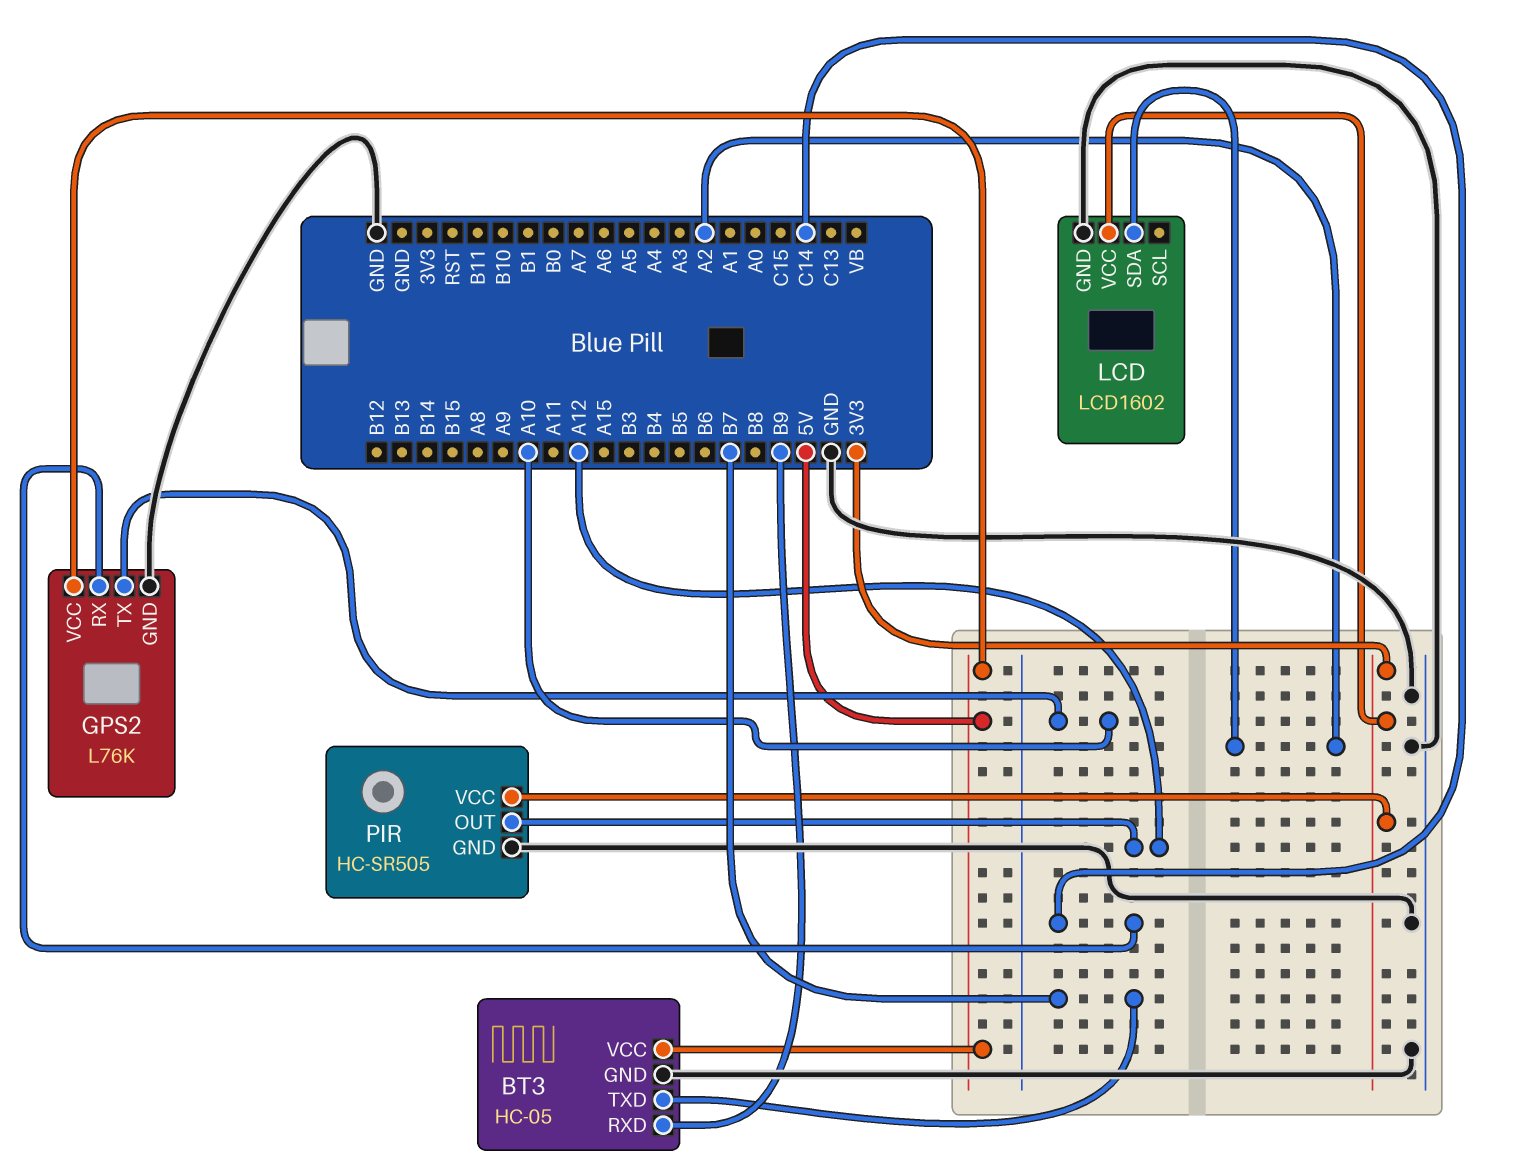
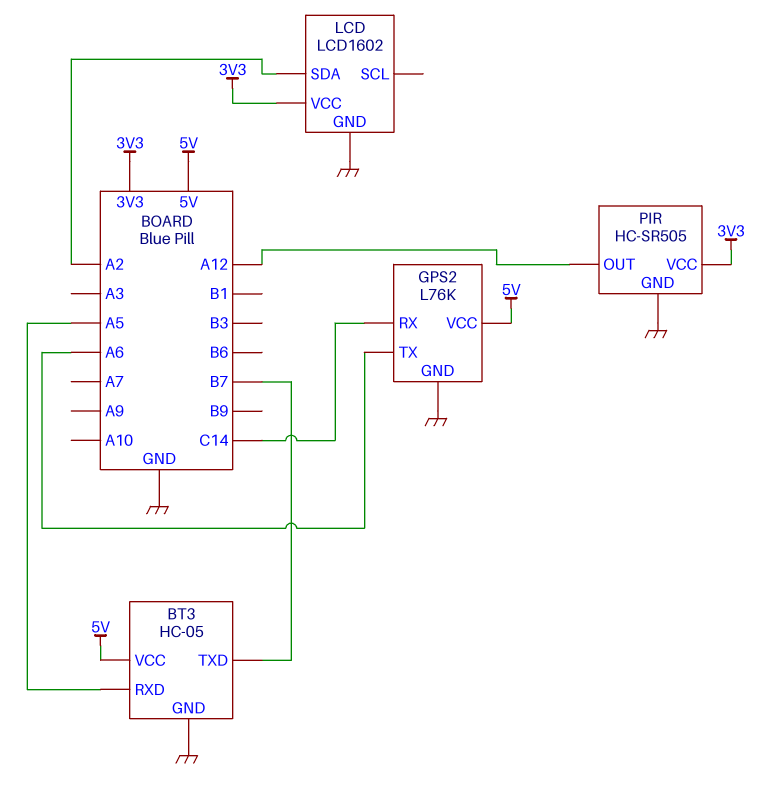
BT3 pin RXD: B9 -> A5
GPS2 pin TX: A10 -> A6

